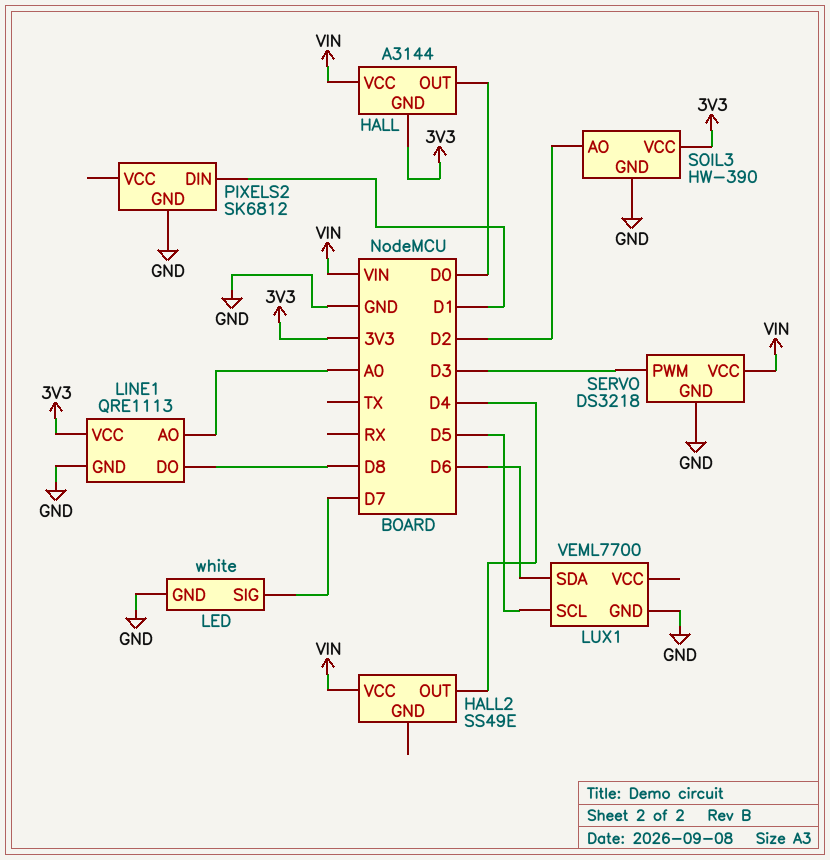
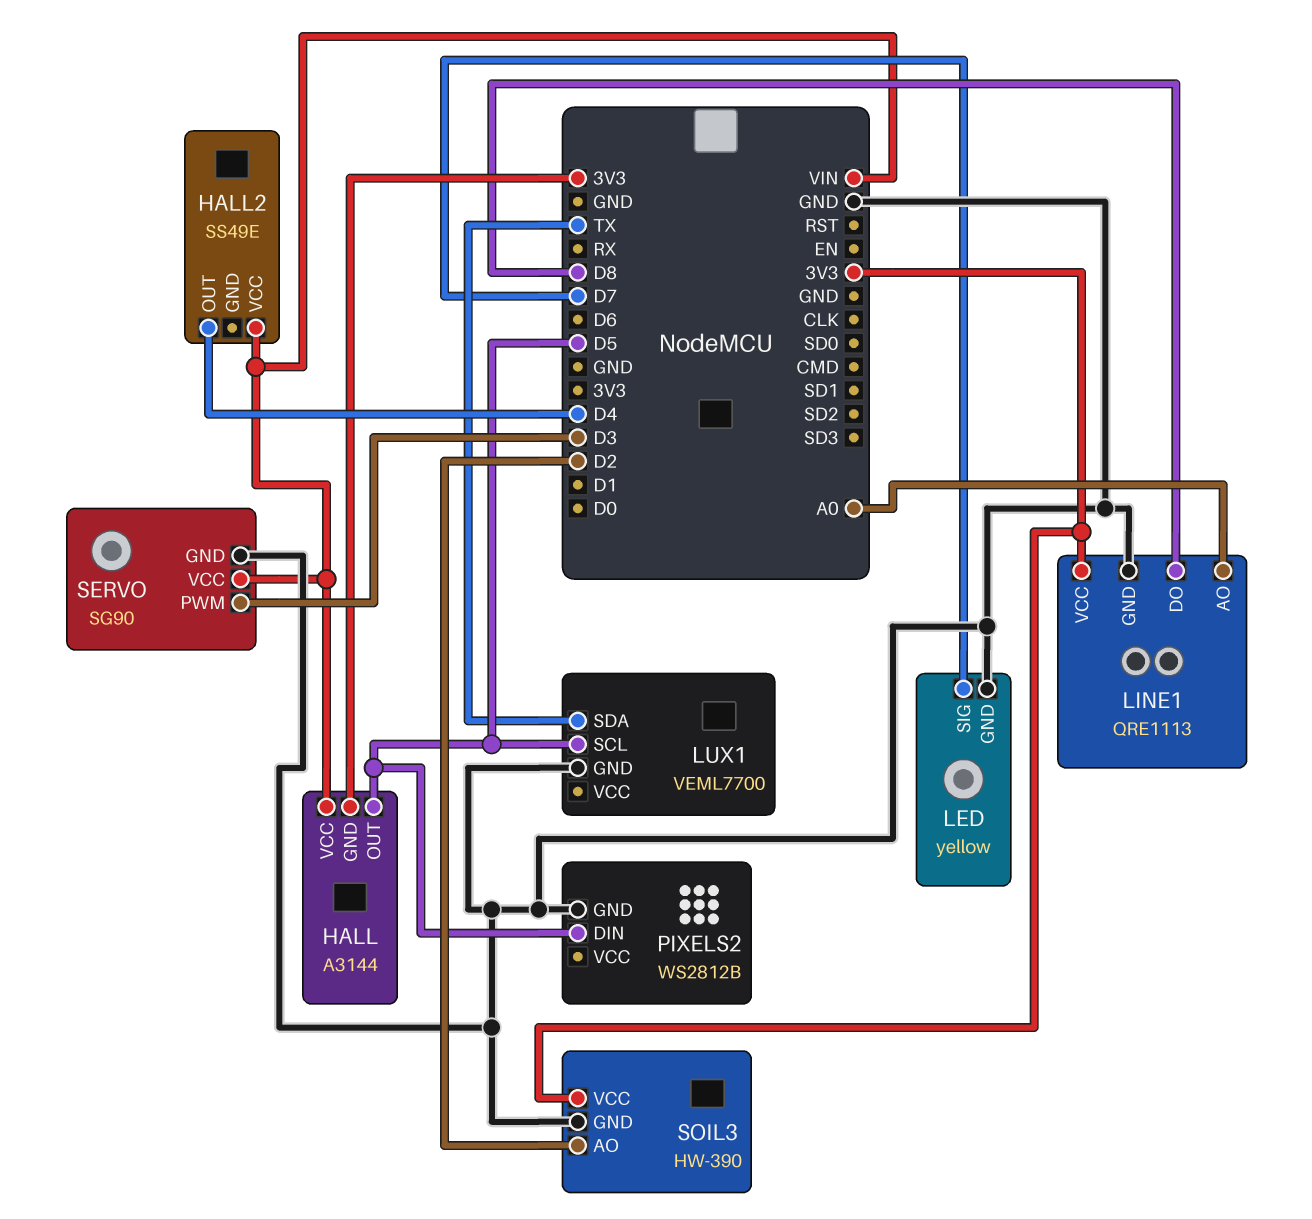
HALL pin OUT: D0 -> D5
LED: white -> yellow
LUX1 pin SDA: D6 -> TX
PIXELS2: SK6812 -> WS2812B
PIXELS2 pin DIN: D1 -> D5
SERVO: DS3218 -> SG90

